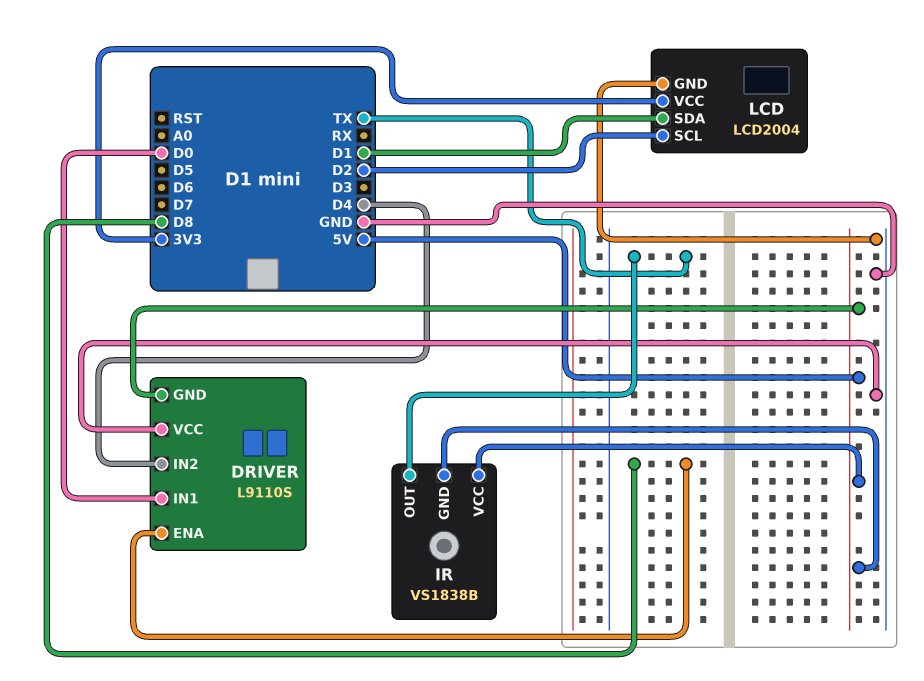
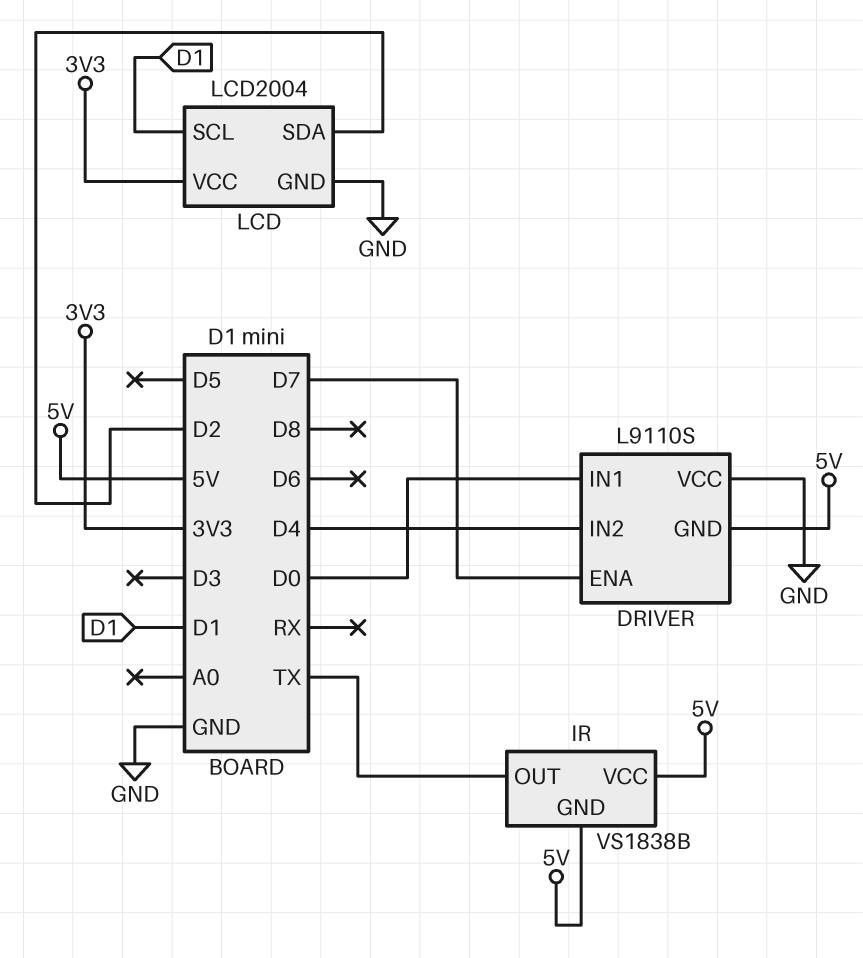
DRIVER pin ENA: D8 -> D7
LCD pin SCL: D2 -> D1
LCD pin SDA: D1 -> D2

